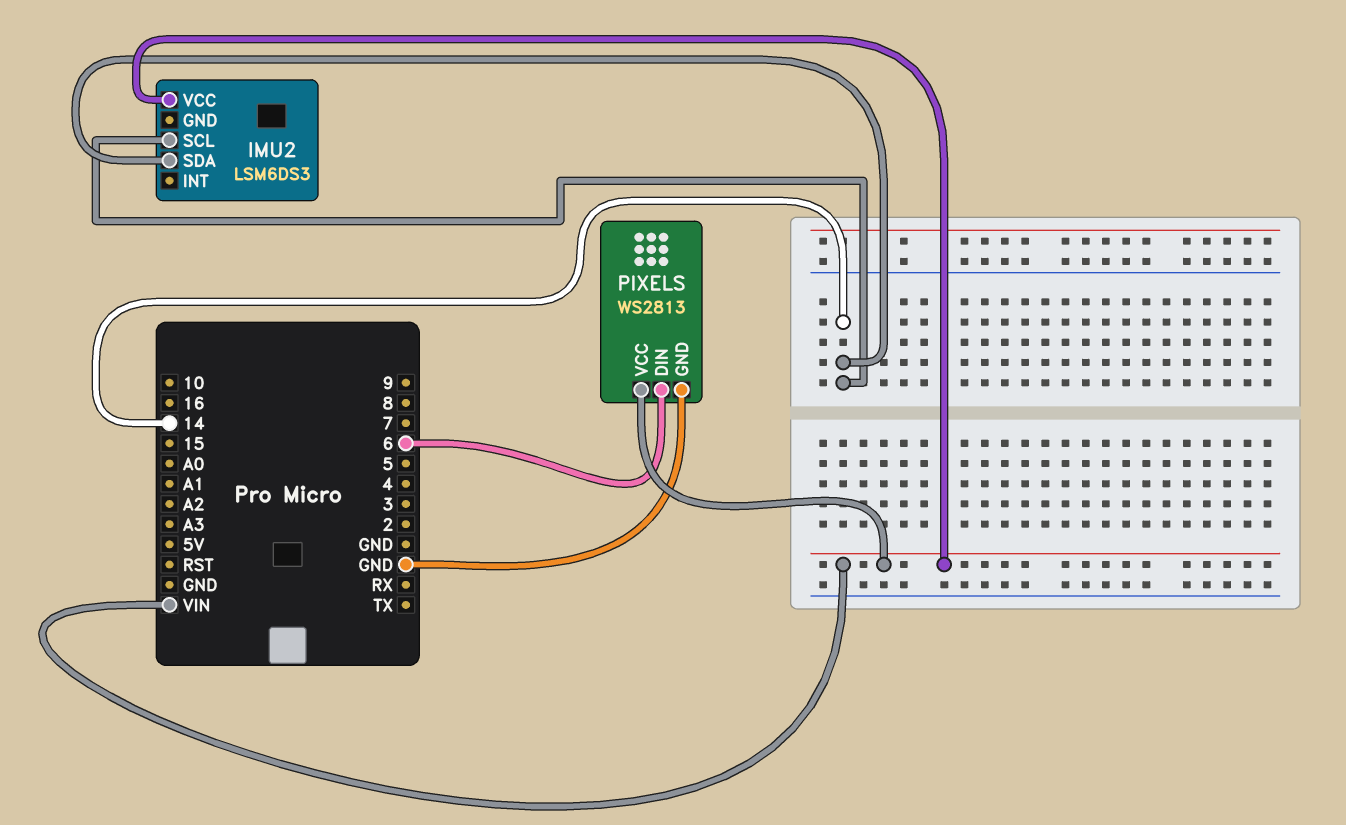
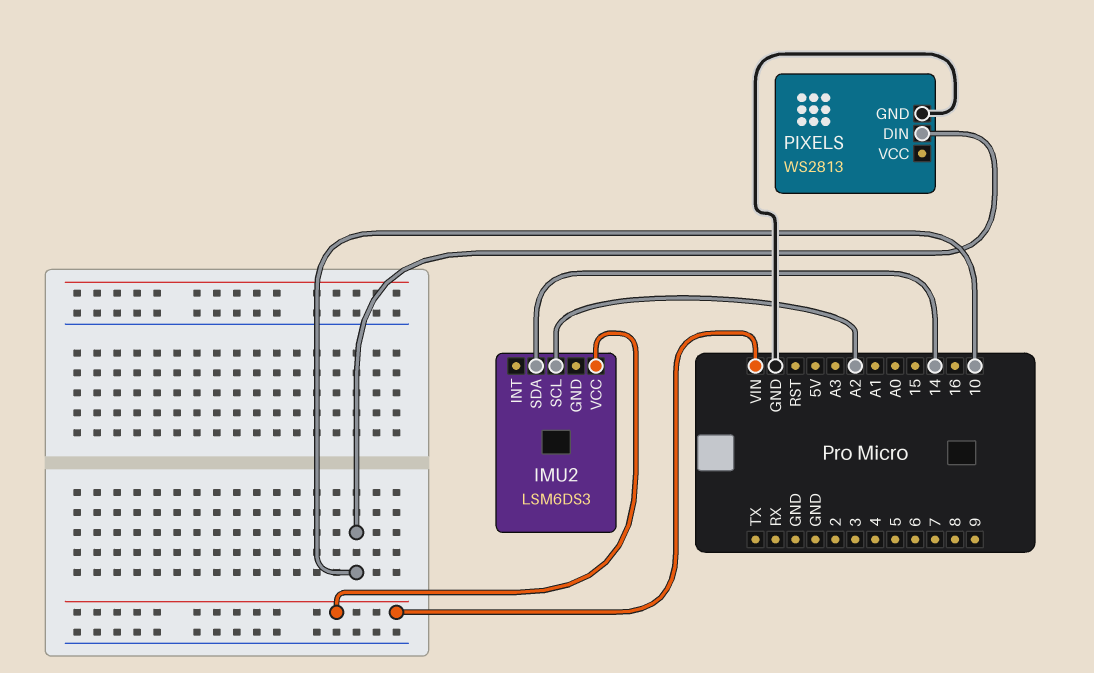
IMU2 pin SCL: 14 -> A2
PIXELS pin DIN: 6 -> 10
PIXELS pin VCC: VIN -> none

